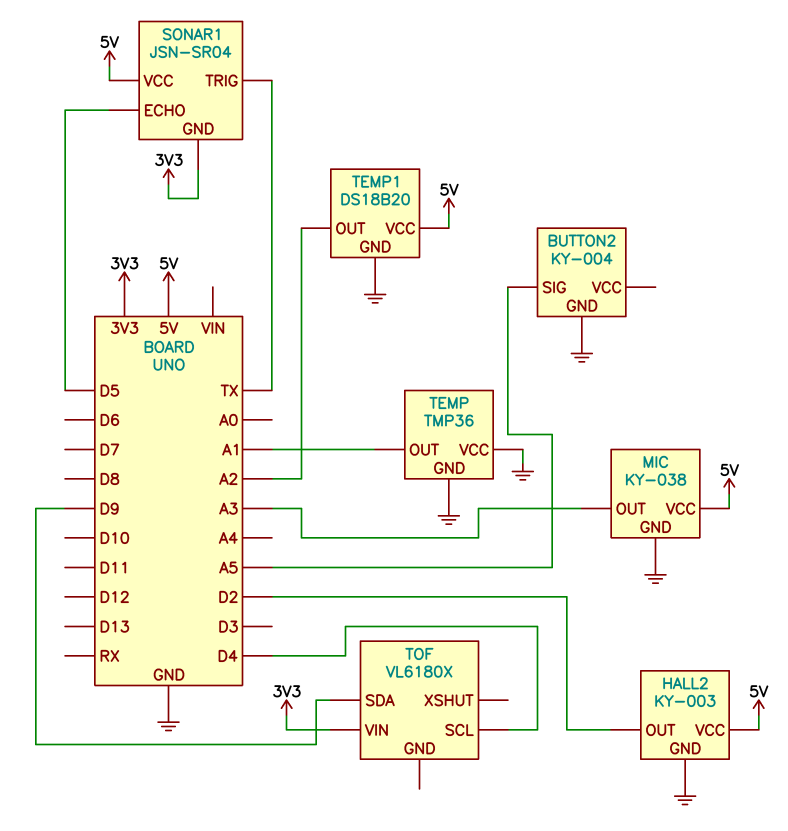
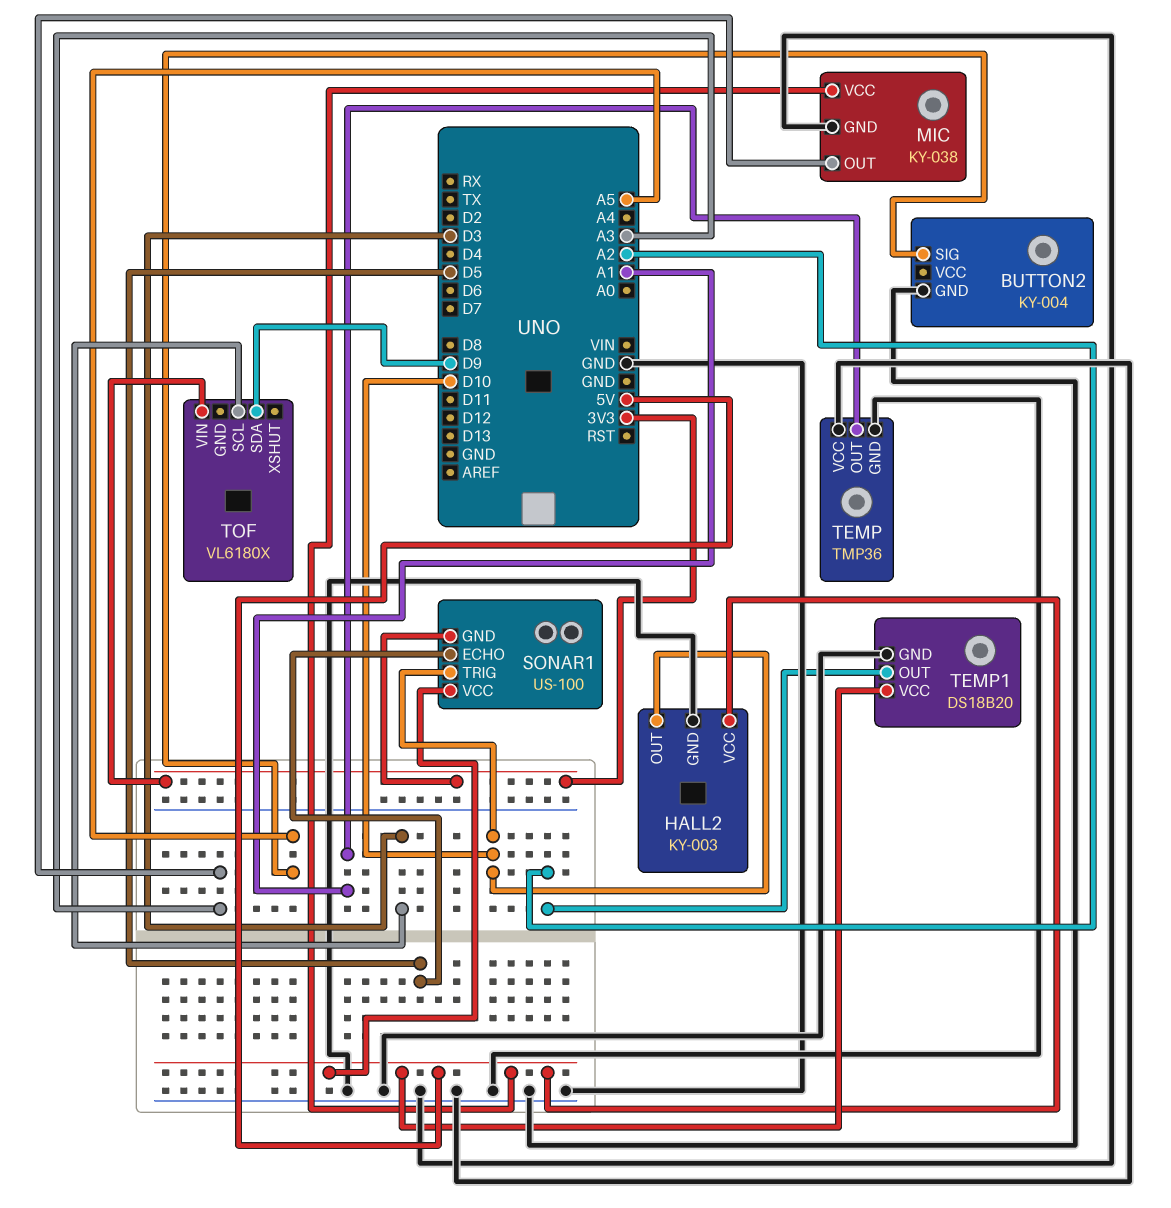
HALL2 pin OUT: D2 -> D10
SONAR1: JSN-SR04 -> US-100
SONAR1 pin TRIG: TX -> D10
TOF pin SCL: D4 -> D3

